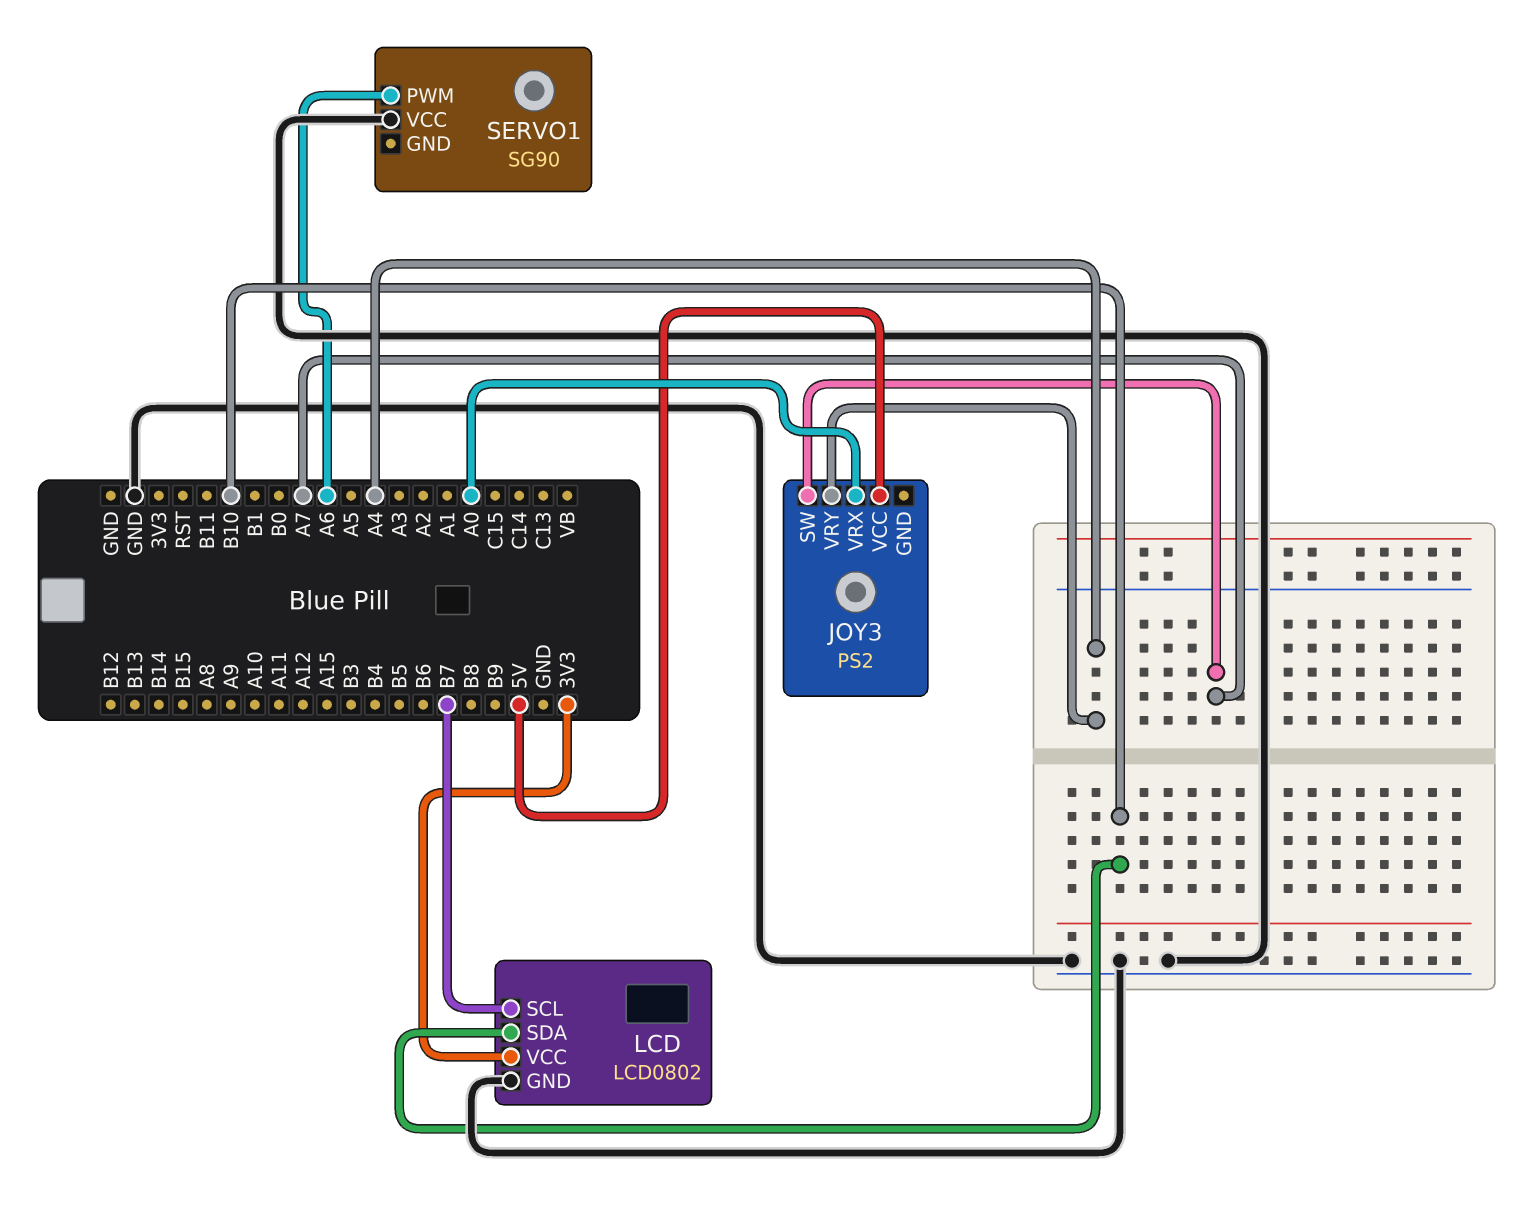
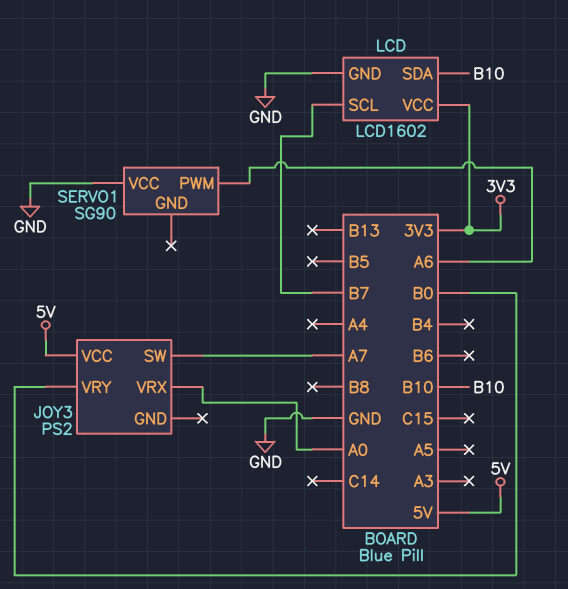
JOY3 pin VRY: A4 -> B0
LCD: LCD0802 -> LCD1602

